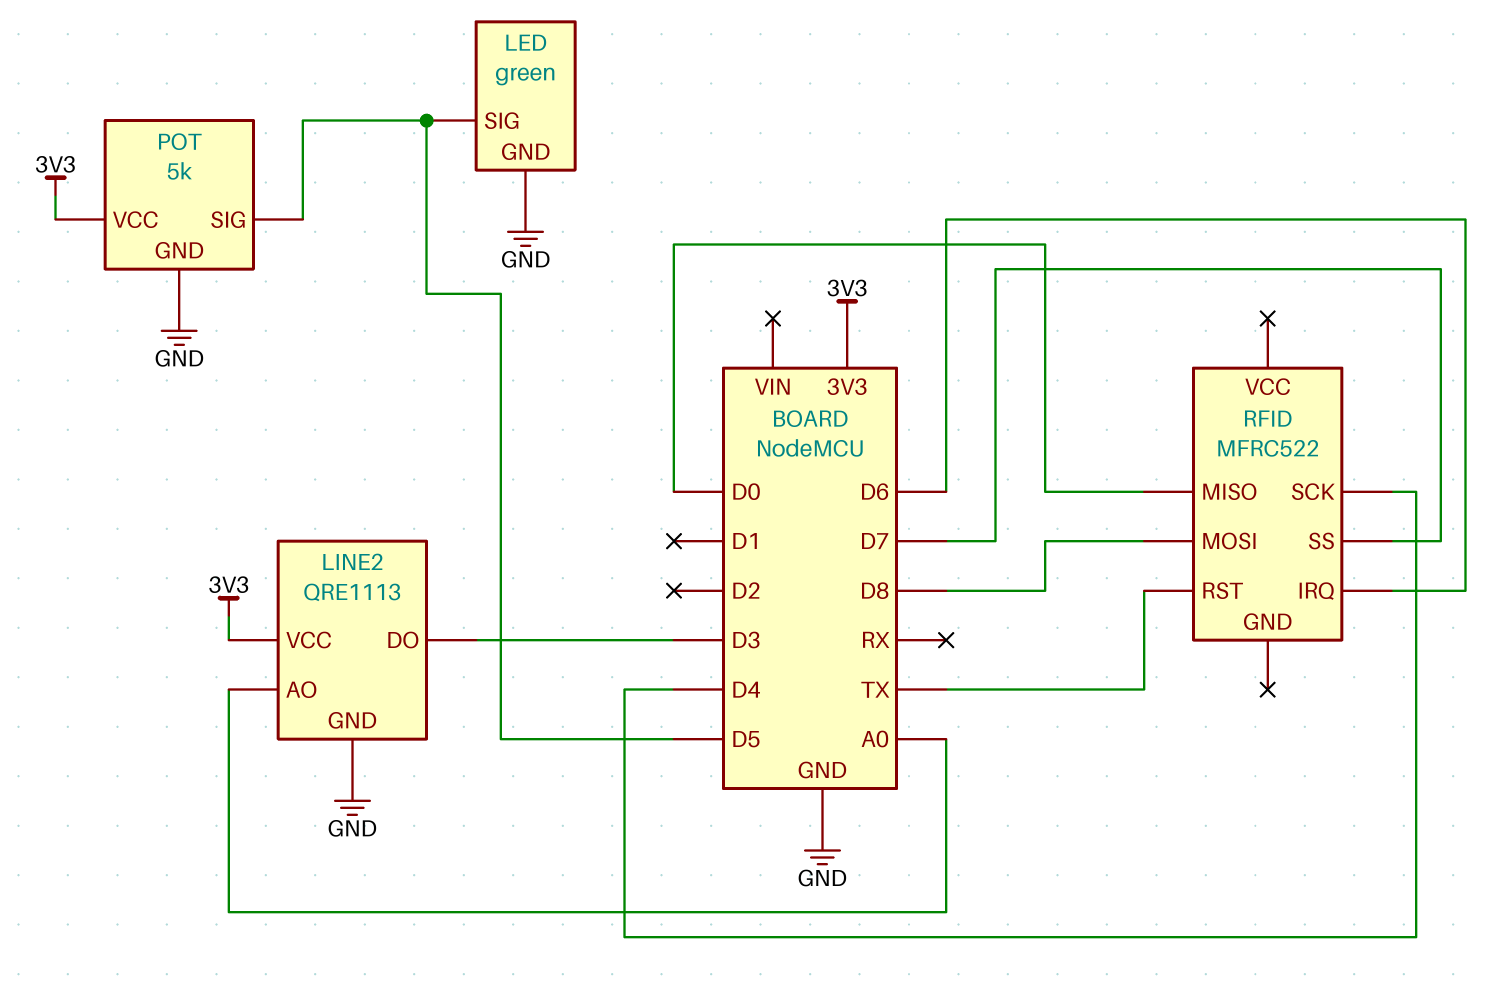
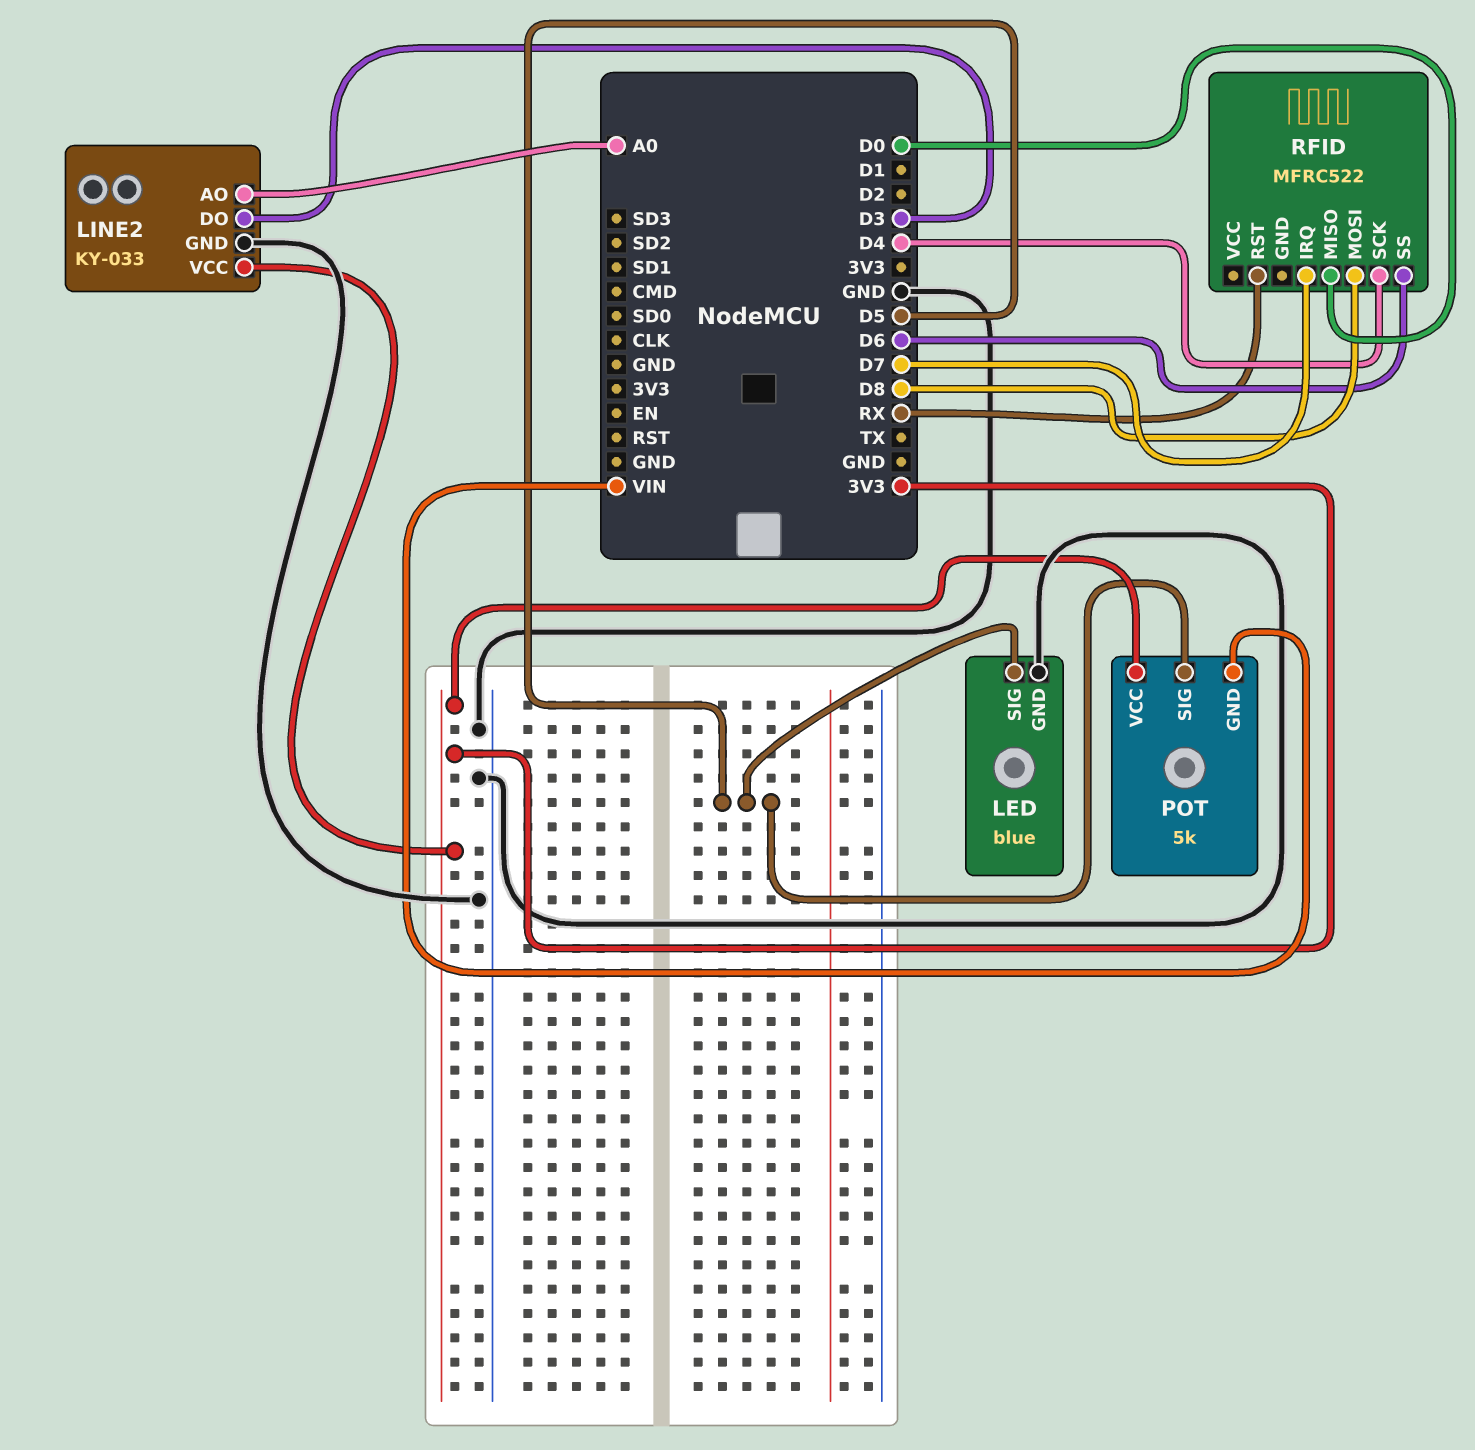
LED: green -> blue
LINE2: QRE1113 -> KY-033
POT pin GND: GND -> VIN
RFID pin IRQ: D6 -> D7
RFID pin RST: TX -> RX
RFID pin SS: D7 -> D6

